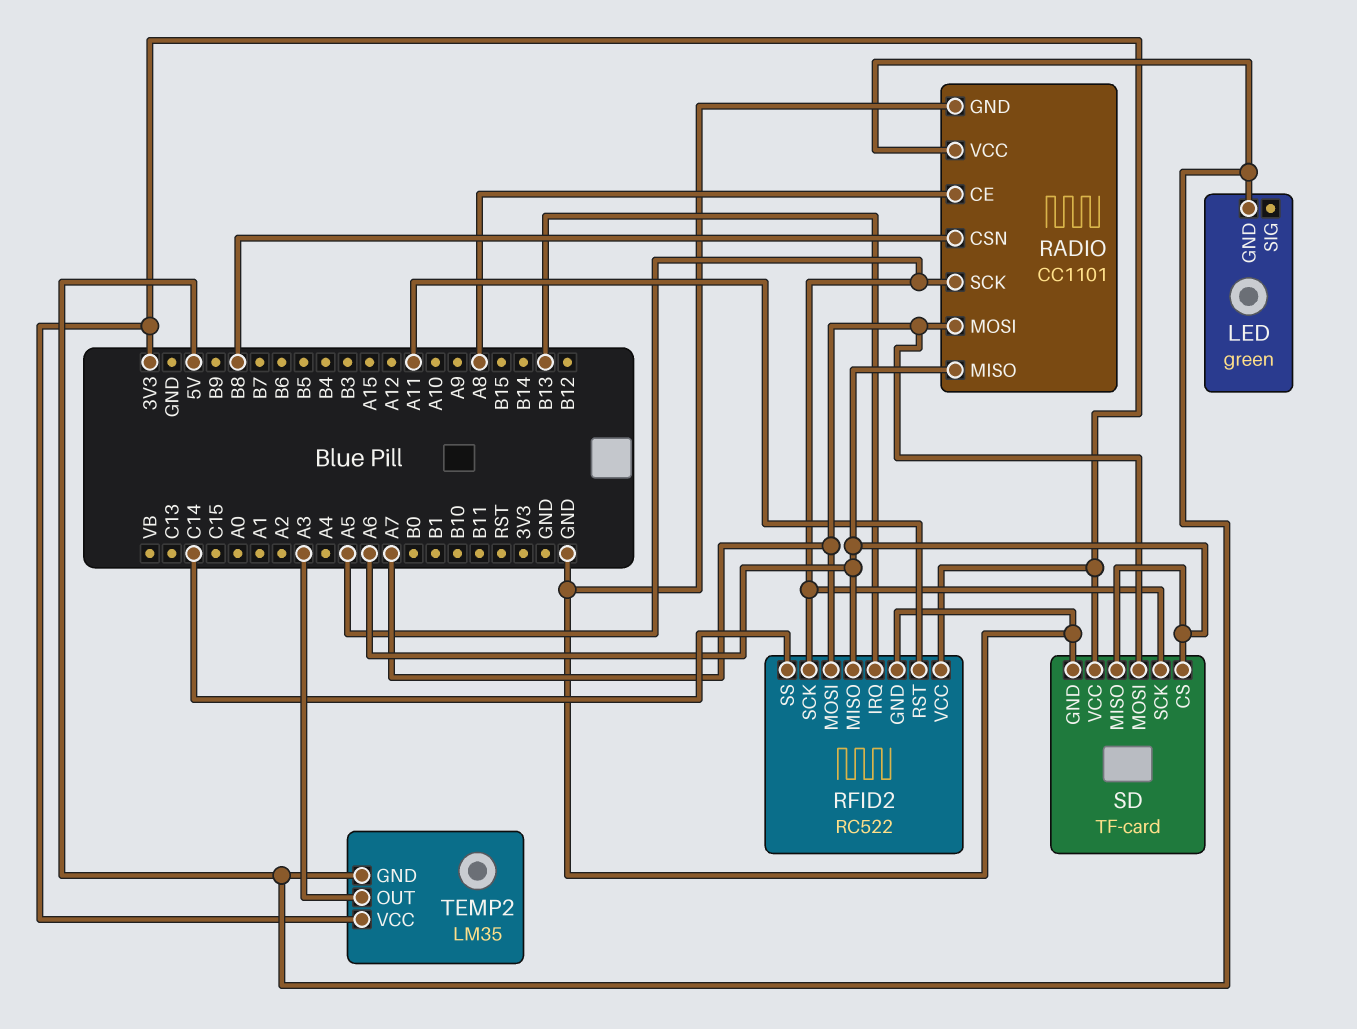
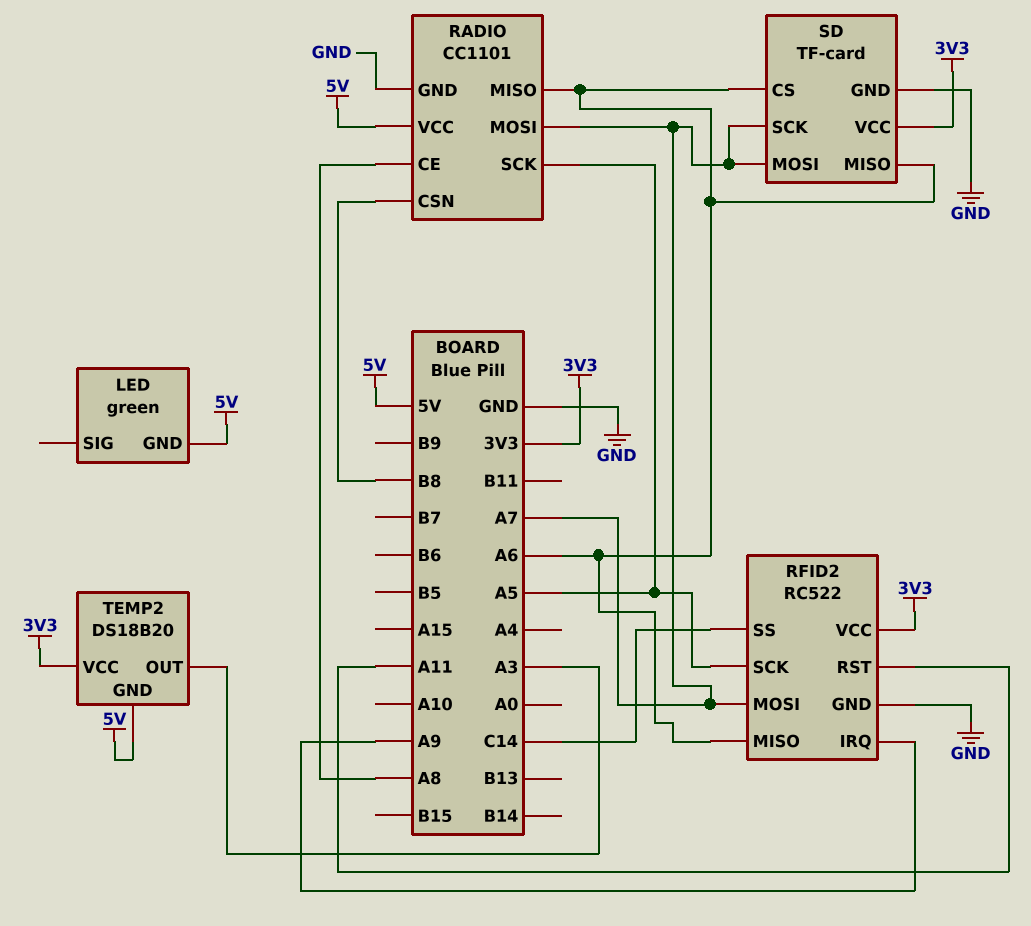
RFID2 pin IRQ: B13 -> A9
SD pin SCK: A5 -> A7
TEMP2: LM35 -> DS18B20

